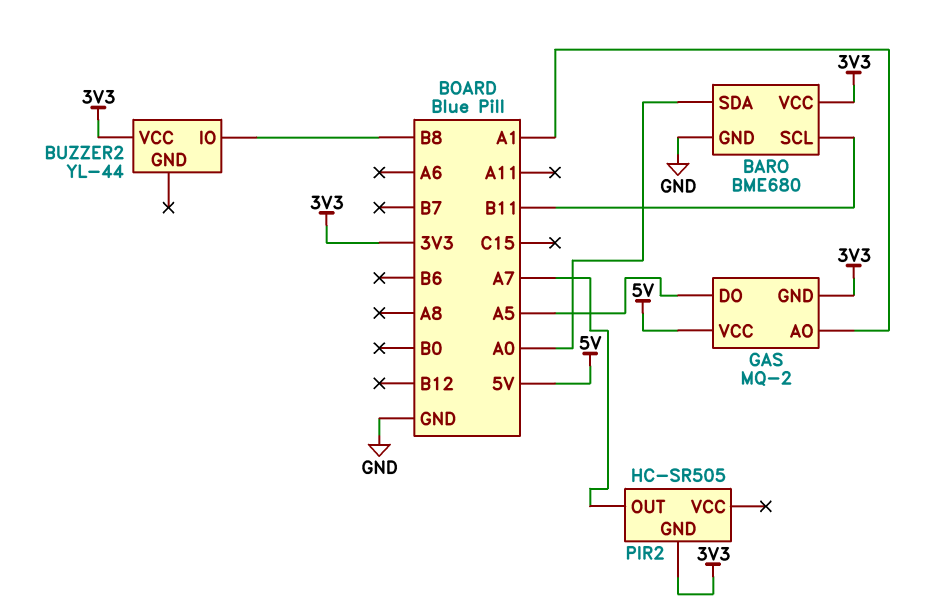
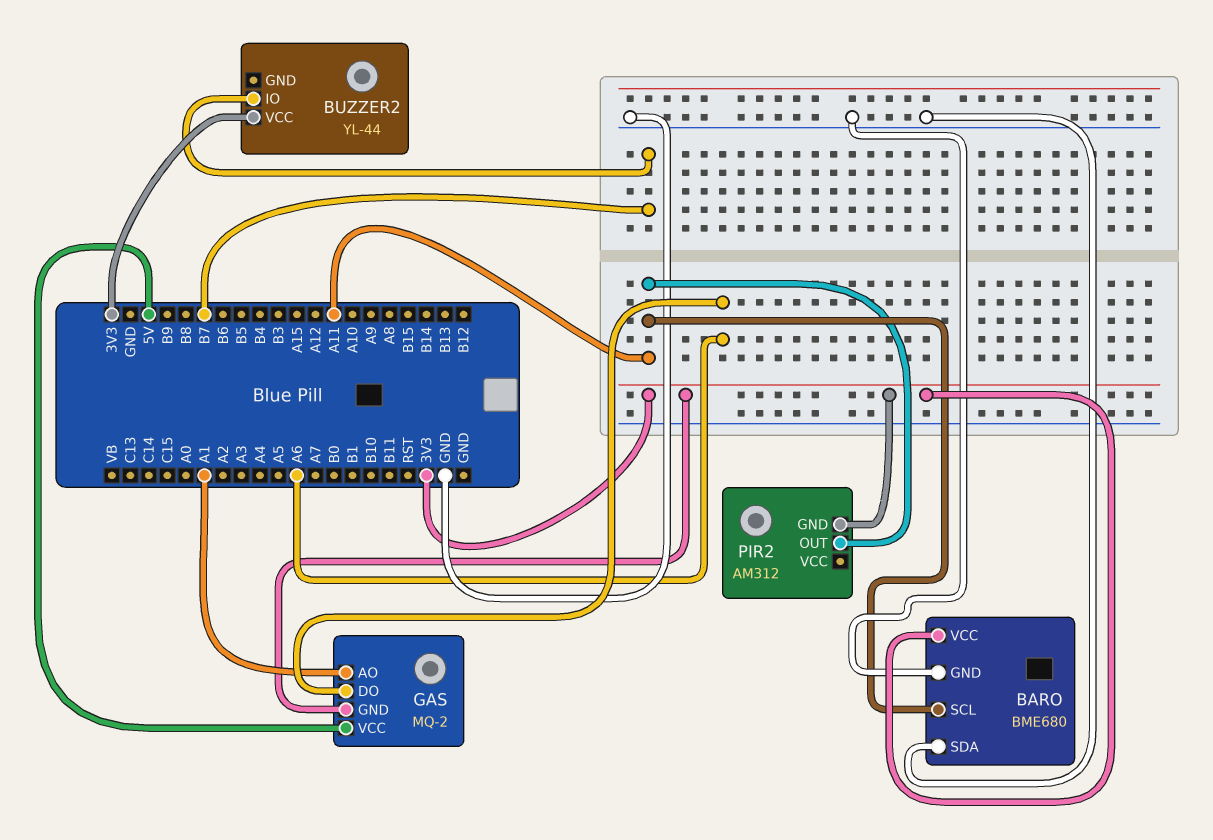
BARO pin SCL: B11 -> A11
BARO pin SDA: A0 -> GND
BUZZER2 pin IO: B8 -> B7
GAS pin DO: A5 -> A6
PIR2: HC-SR505 -> AM312
PIR2 pin OUT: A7 -> A11

